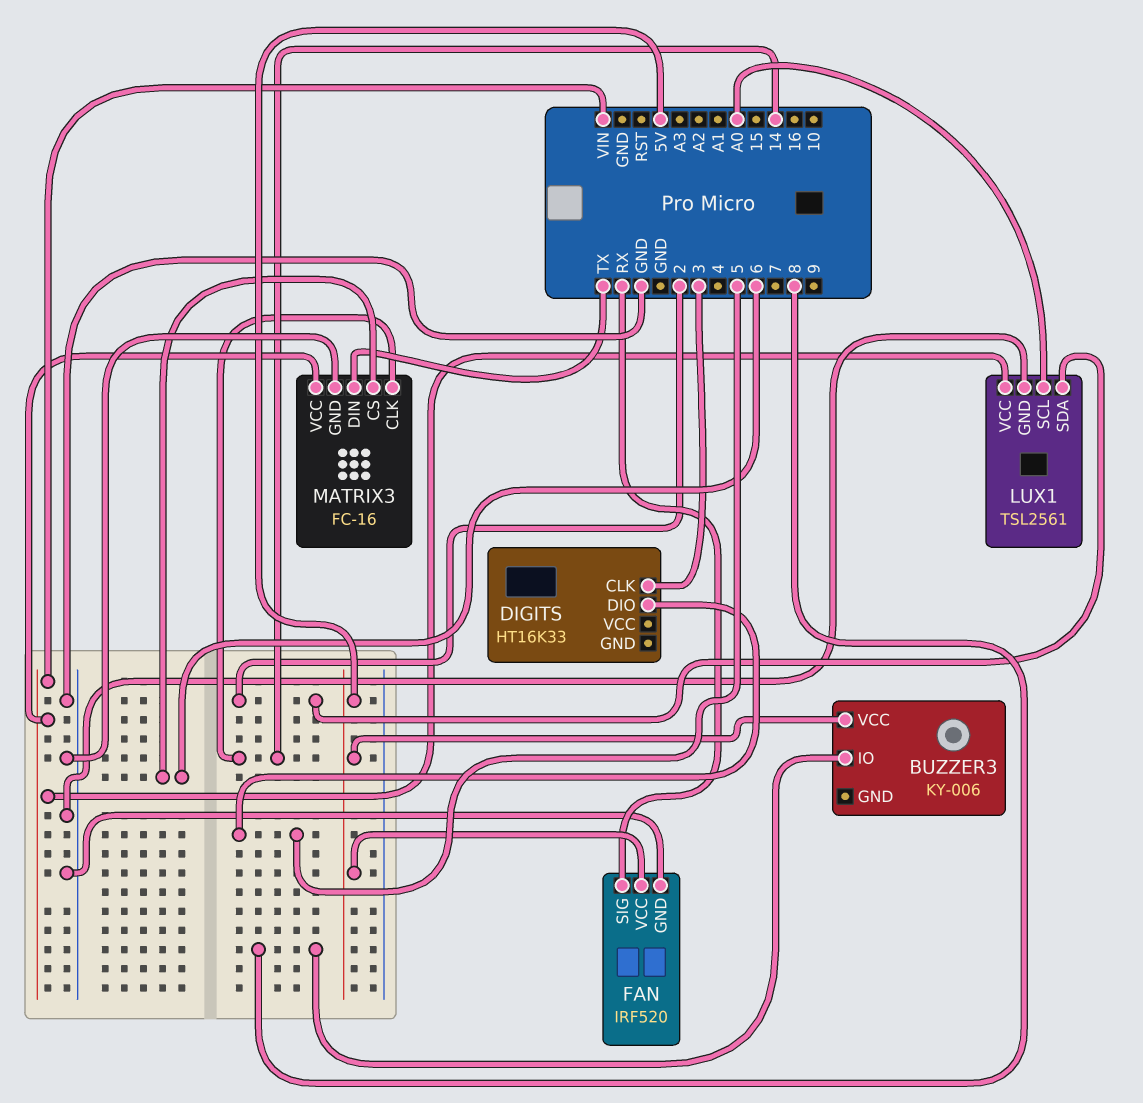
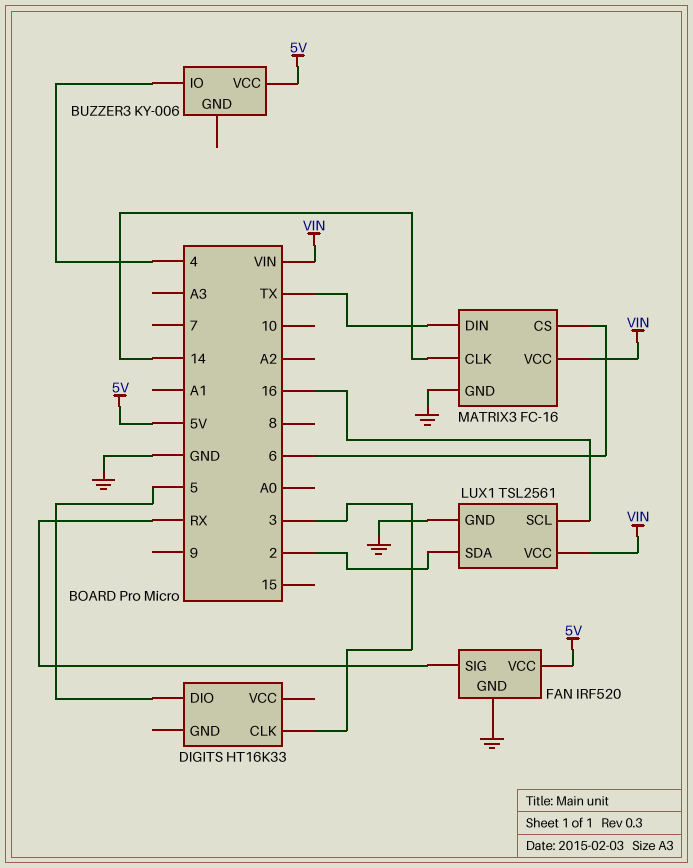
BUZZER3 pin IO: 8 -> 4
LUX1 pin SCL: A0 -> 16

